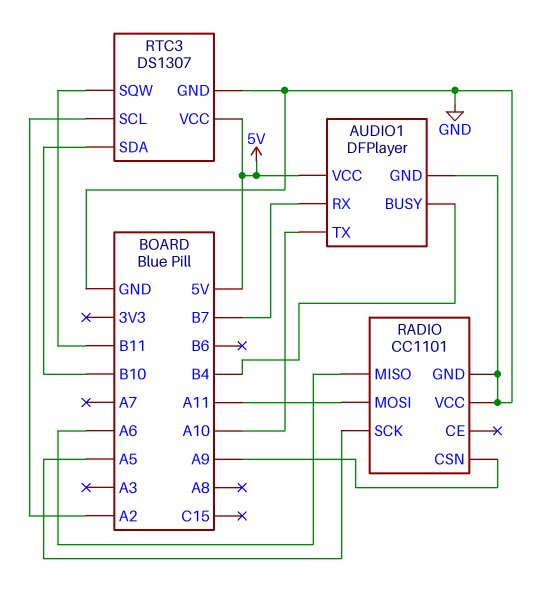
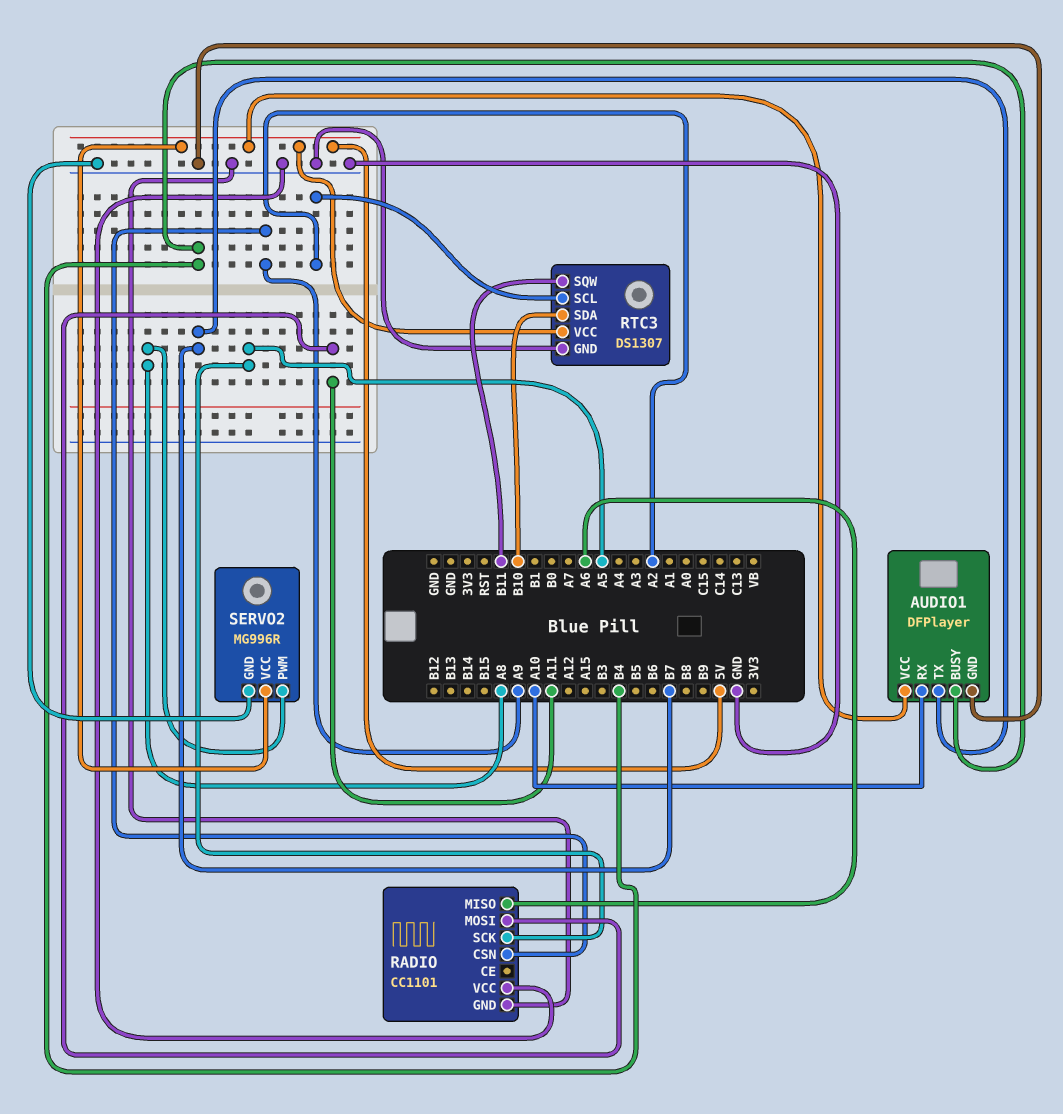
AUDIO1 pin RX: B7 -> A10
AUDIO1 pin TX: A10 -> B7
SERVO2: none -> MG996R
SERVO2 pin GND: none -> GND
SERVO2 pin PWM: none -> A8
SERVO2 pin VCC: none -> 5V

